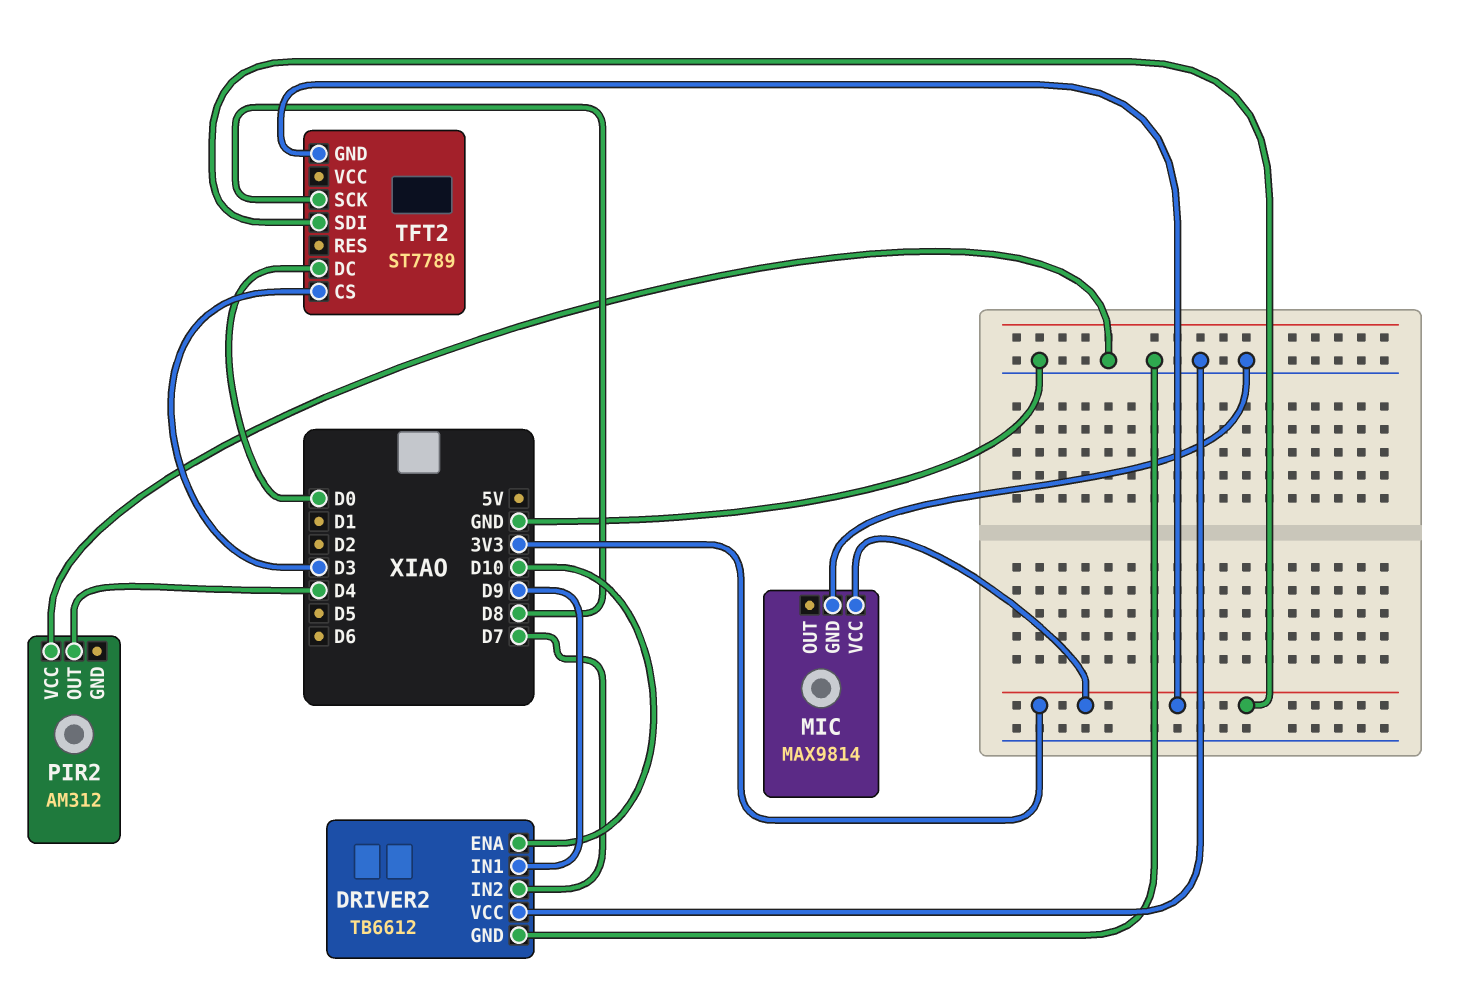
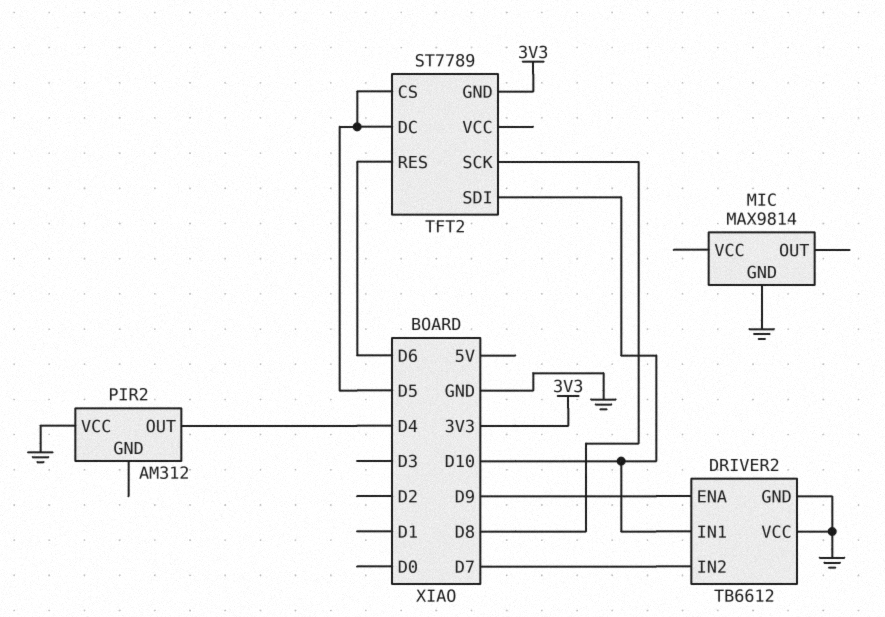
DRIVER2 pin ENA: D10 -> D9
DRIVER2 pin IN1: D9 -> D10
MIC pin VCC: 3V3 -> none
TFT2 pin CS: D3 -> D5
TFT2 pin DC: D0 -> D5
TFT2 pin RES: none -> D6
TFT2 pin SDI: 3V3 -> D10

